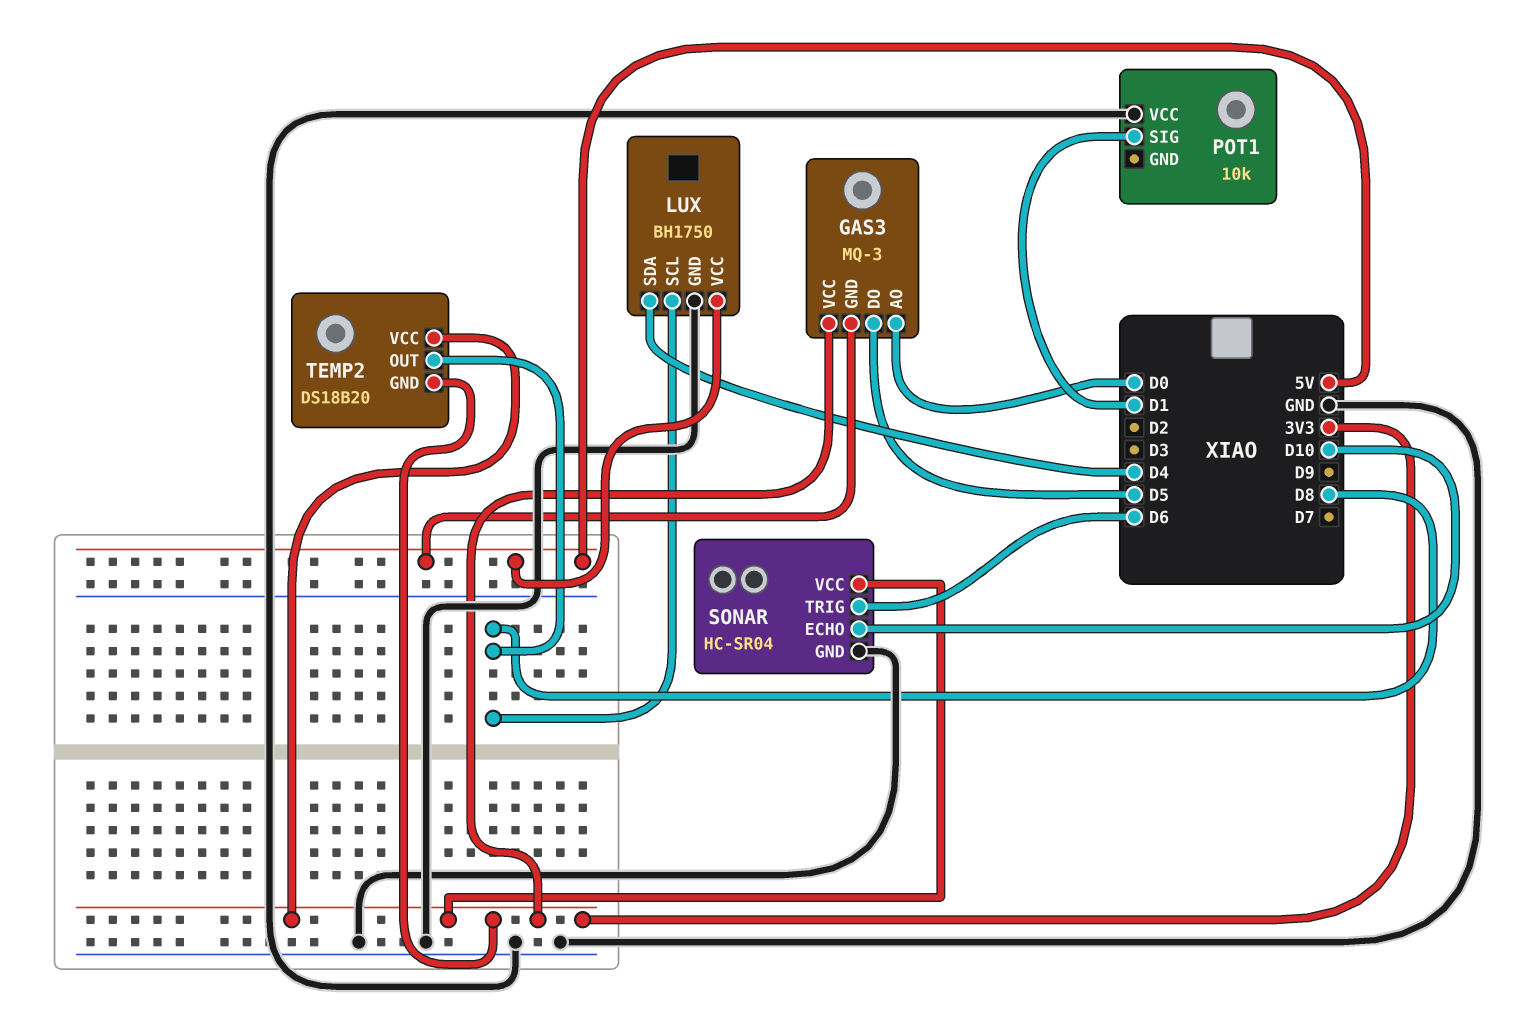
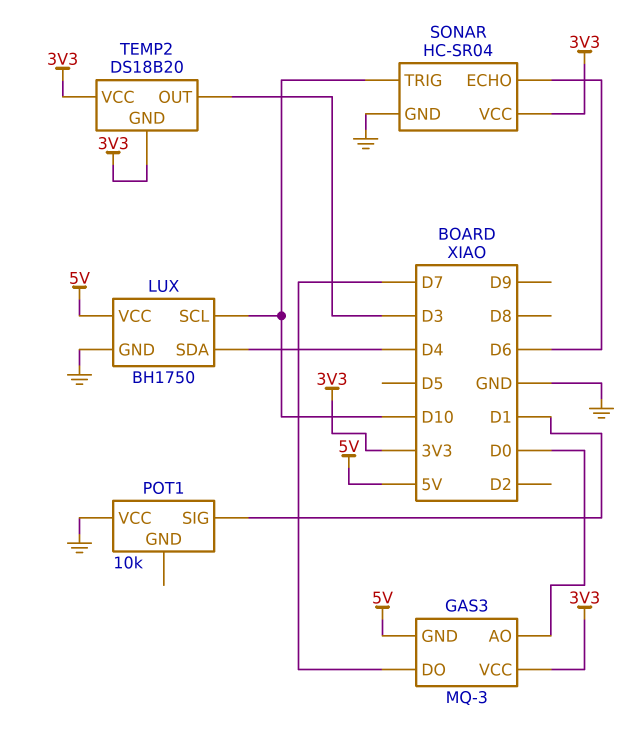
GAS3 pin DO: D5 -> D7
LUX pin SCL: D8 -> D10
SONAR pin ECHO: D10 -> D6
SONAR pin TRIG: D6 -> D10
TEMP2 pin OUT: D8 -> D3

